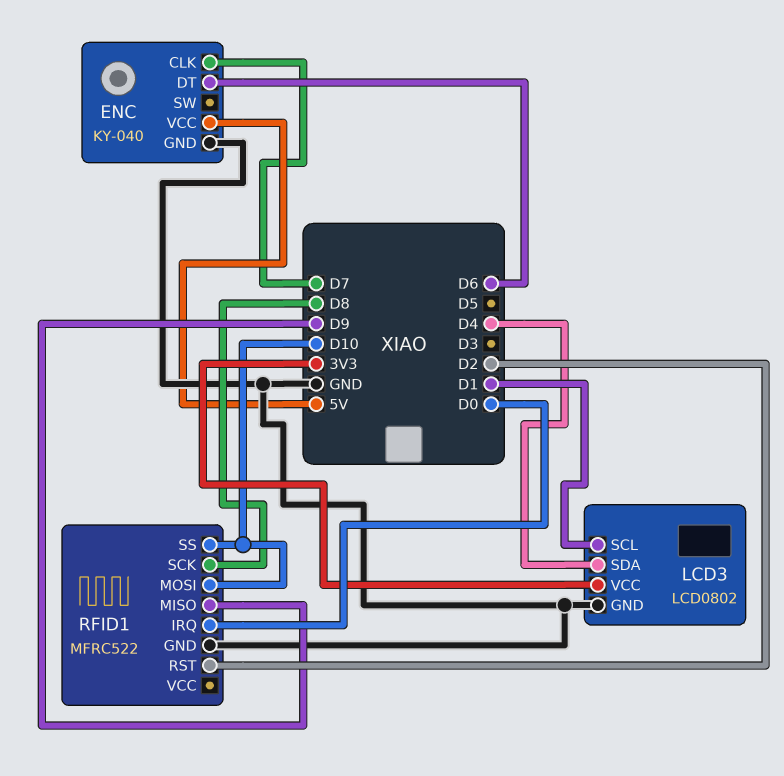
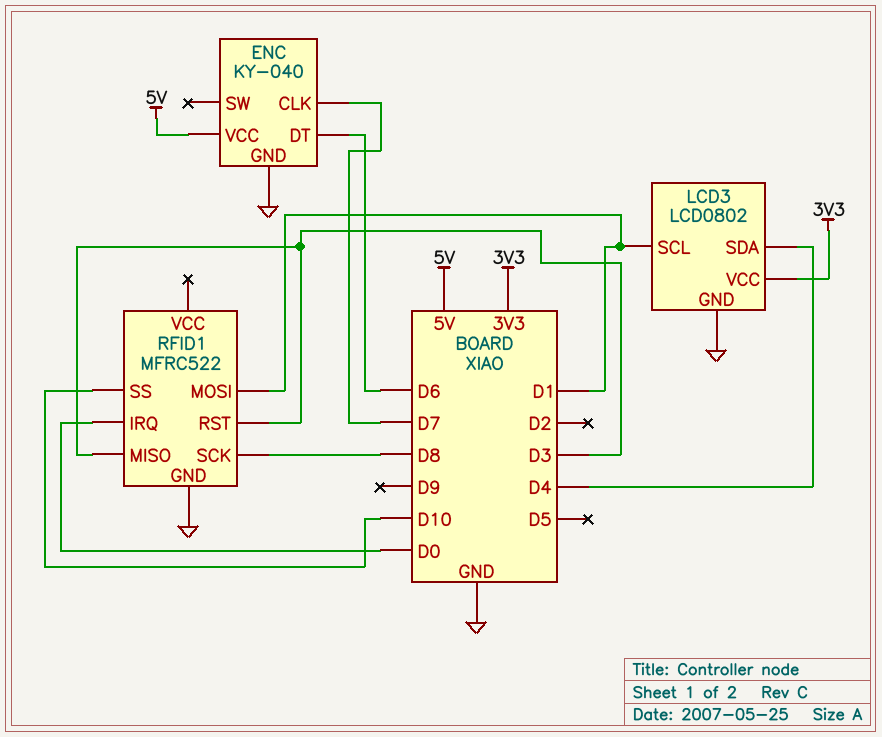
RFID1 pin MISO: D9 -> D3
RFID1 pin MOSI: D10 -> D1
RFID1 pin RST: D2 -> D3

